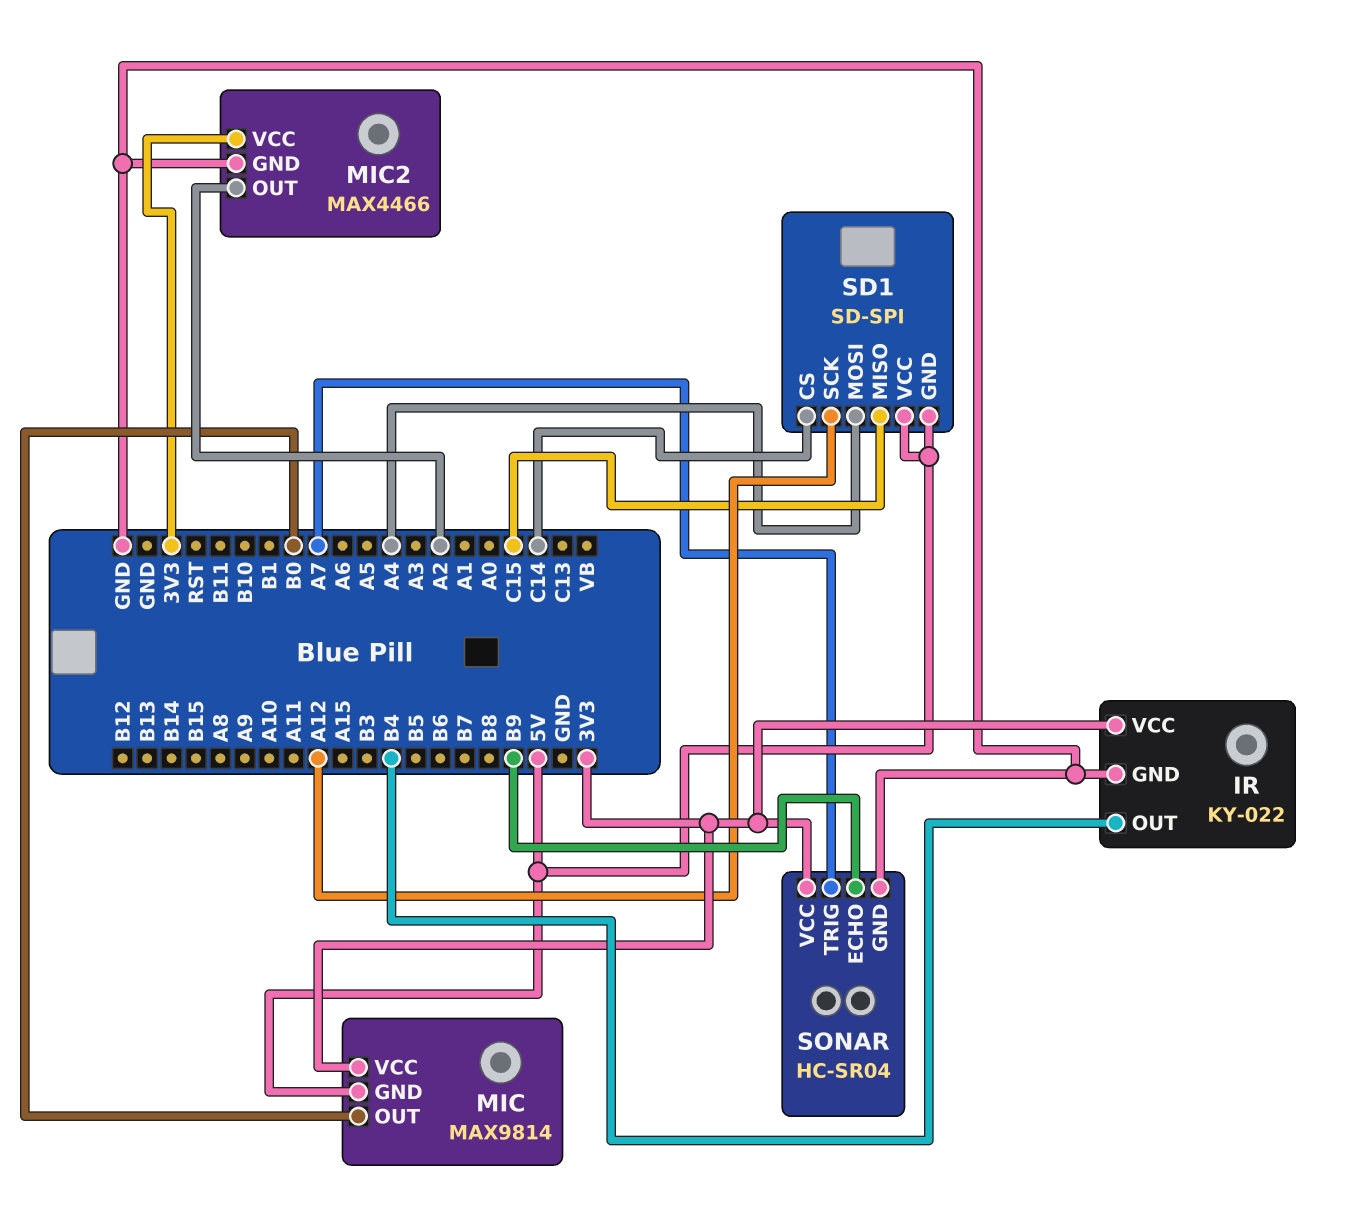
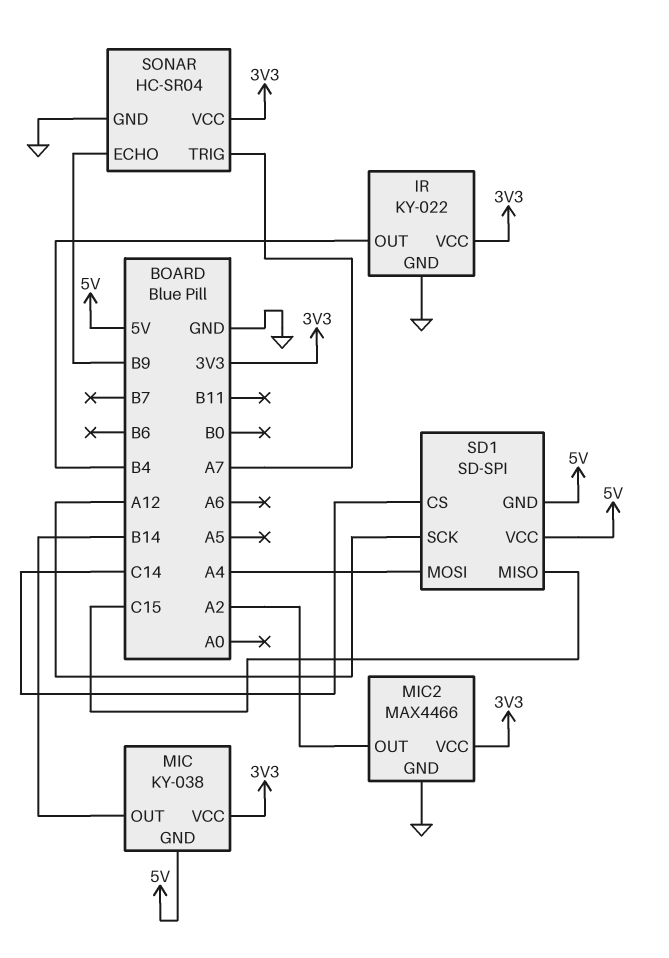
MIC: MAX9814 -> KY-038
MIC pin OUT: B0 -> B14

